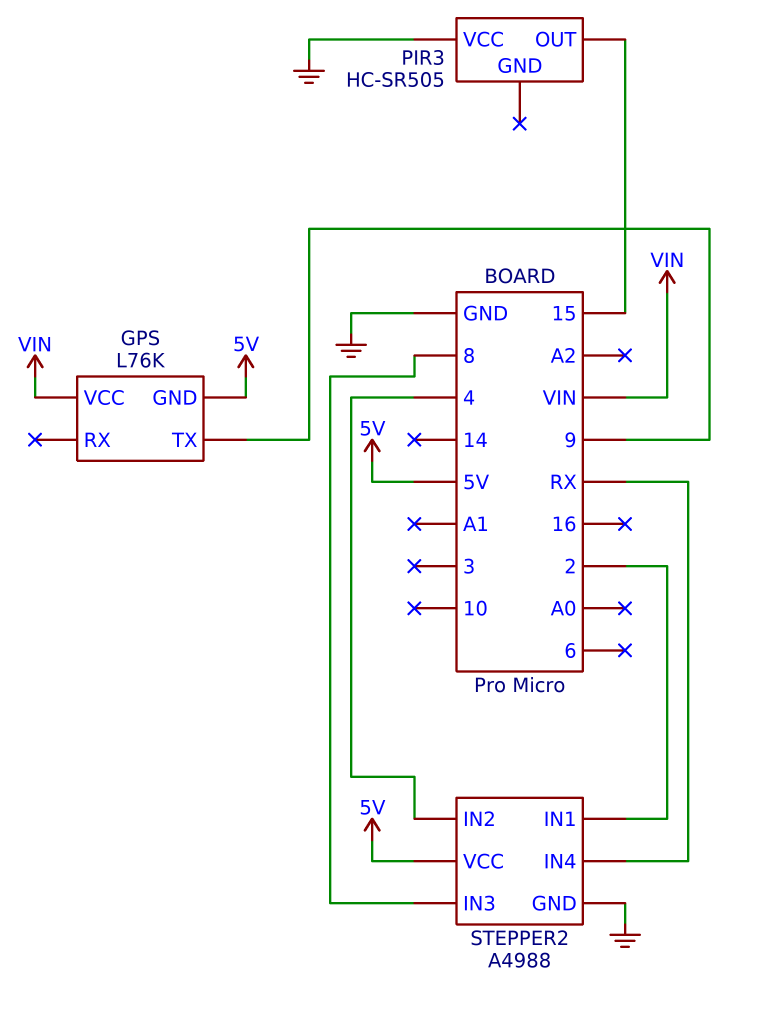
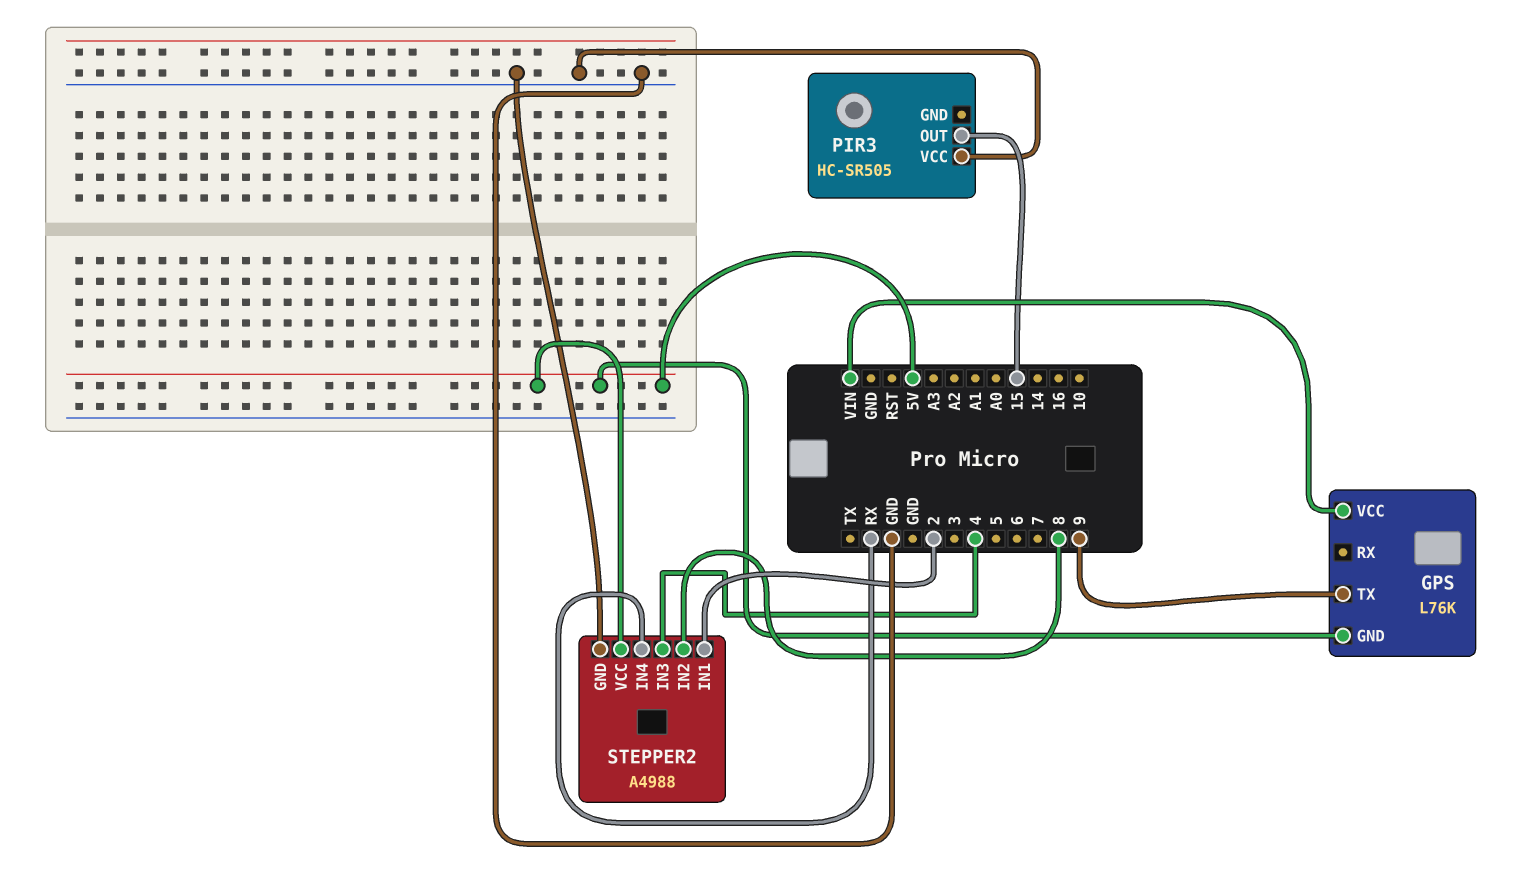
STEPPER2 pin IN2: 4 -> 8
STEPPER2 pin IN3: 8 -> 4

